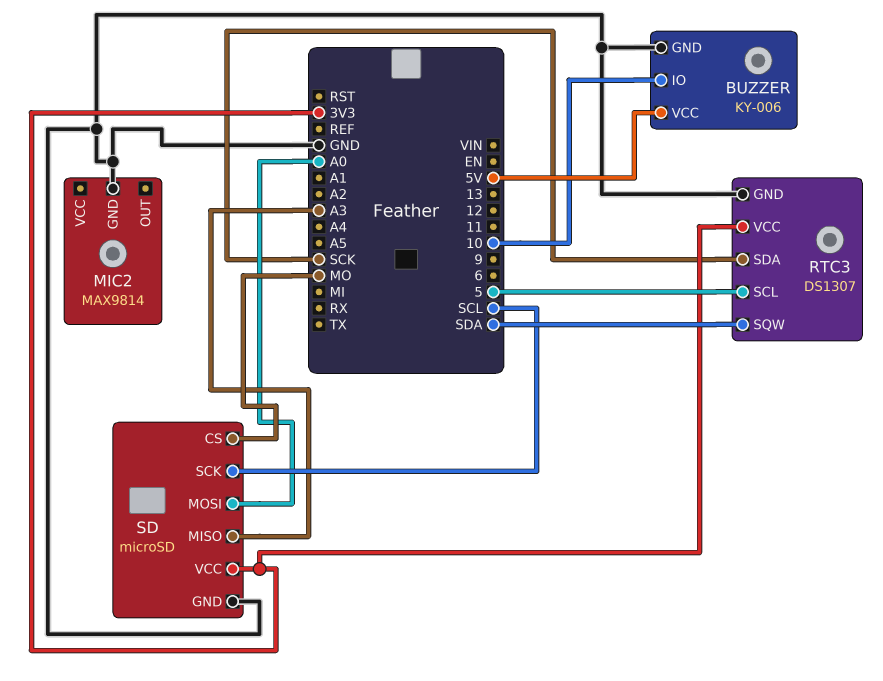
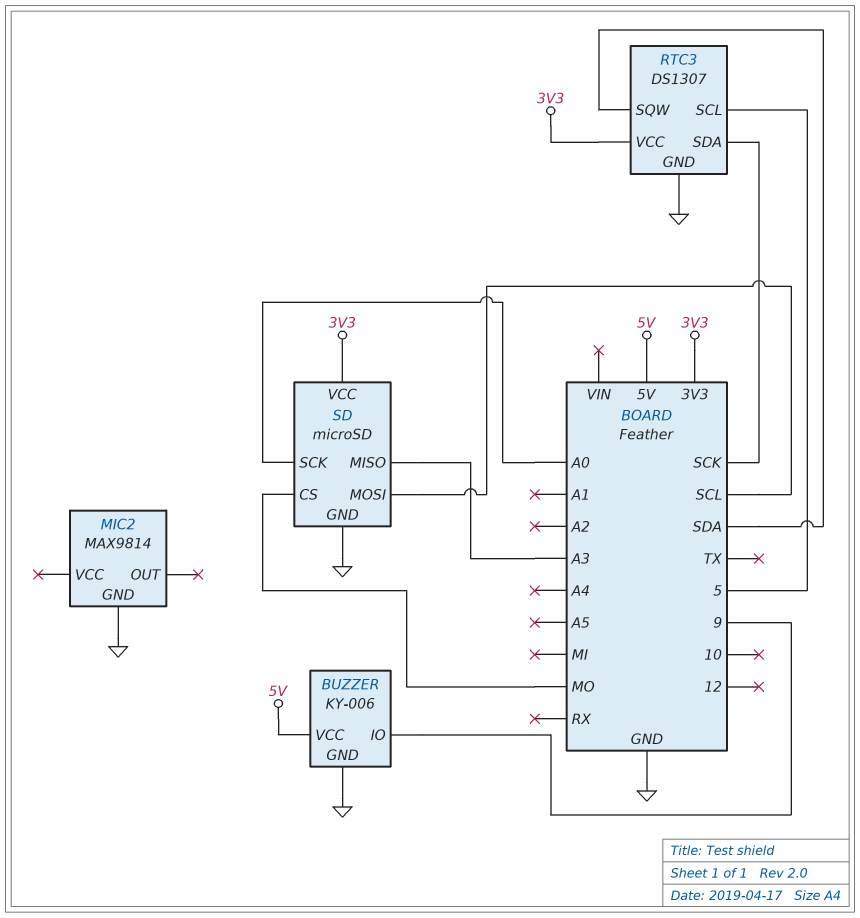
BUZZER pin IO: 10 -> 9
SD pin MOSI: A0 -> SCL
SD pin SCK: SCL -> A0

